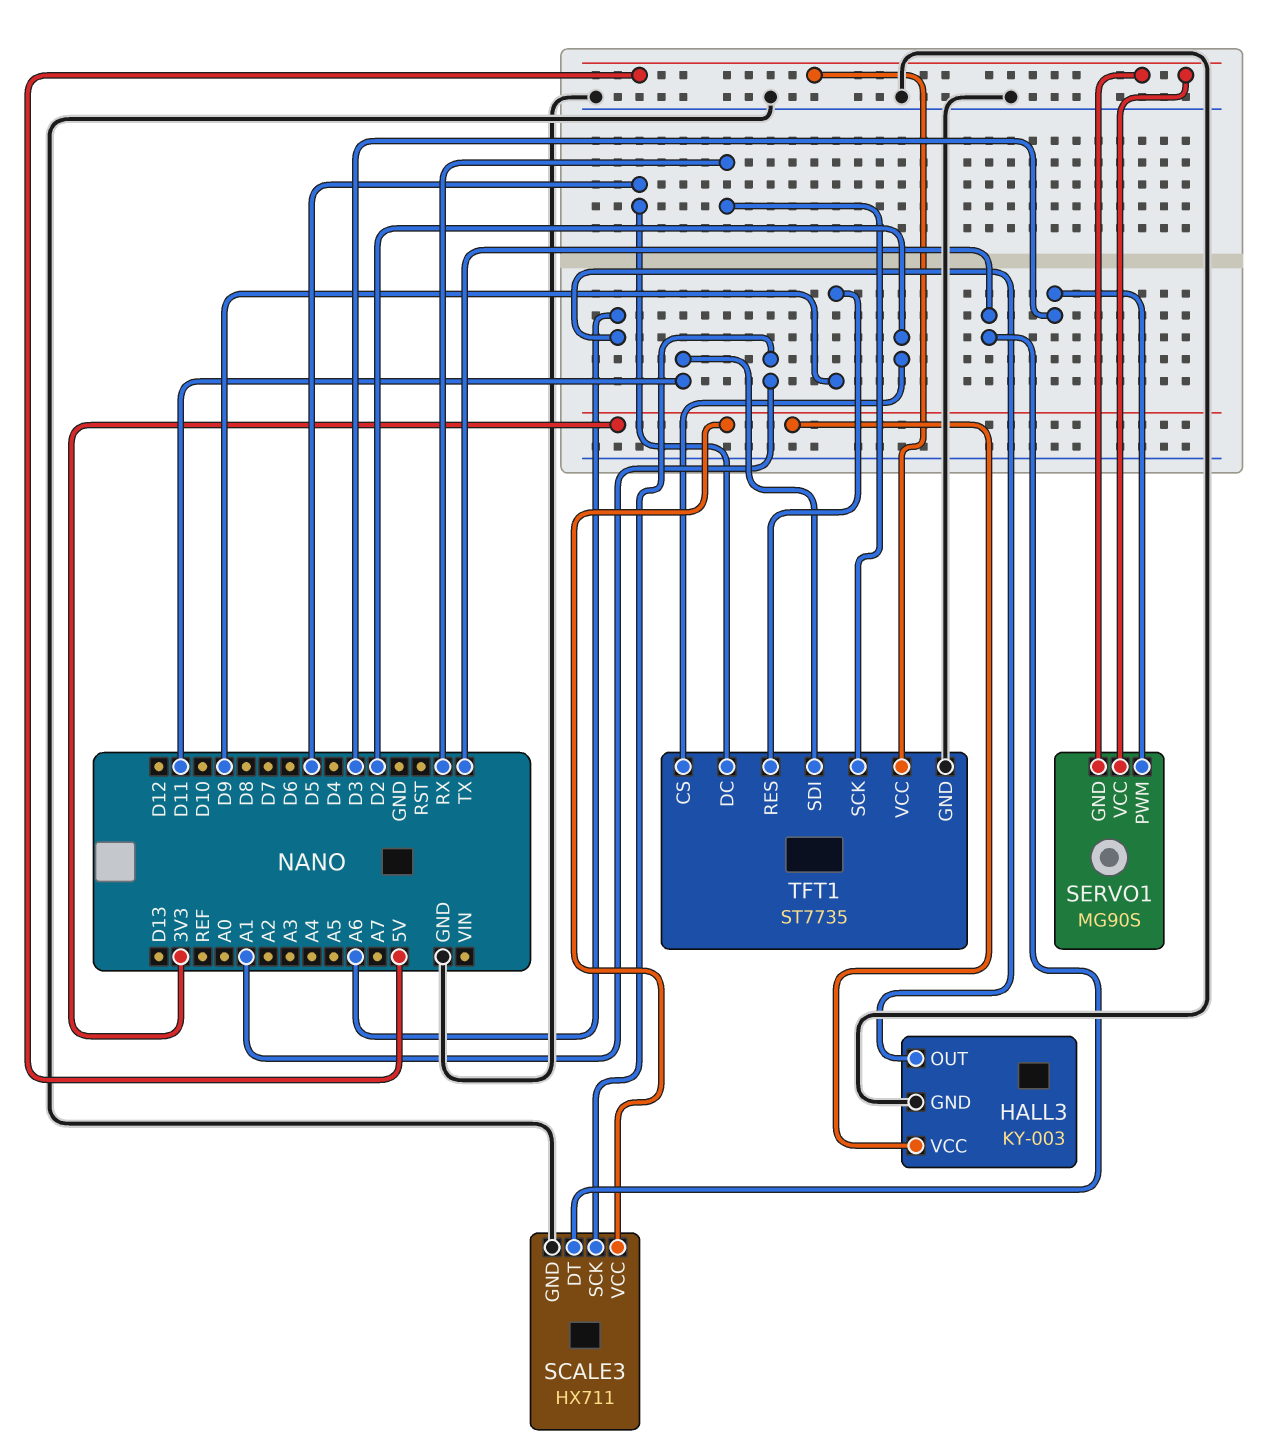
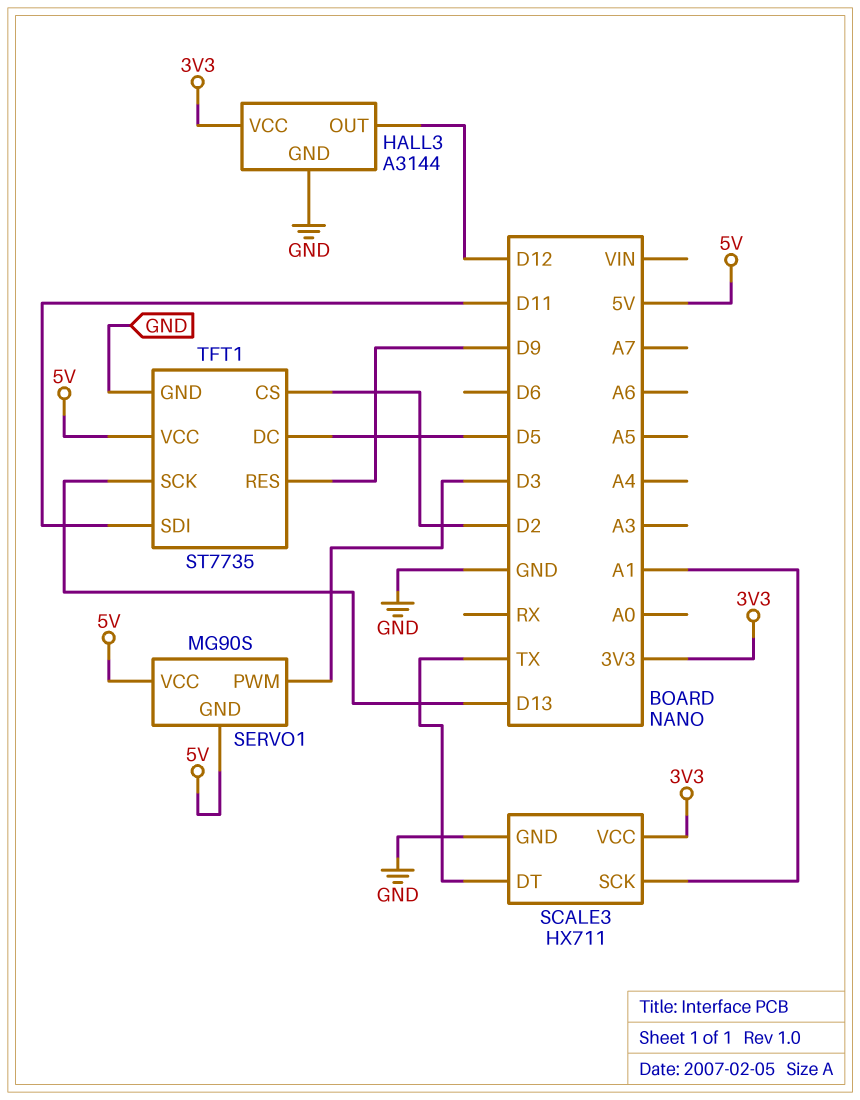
HALL3: KY-003 -> A3144
HALL3 pin OUT: A6 -> D12
TFT1 pin SCK: RX -> D13

